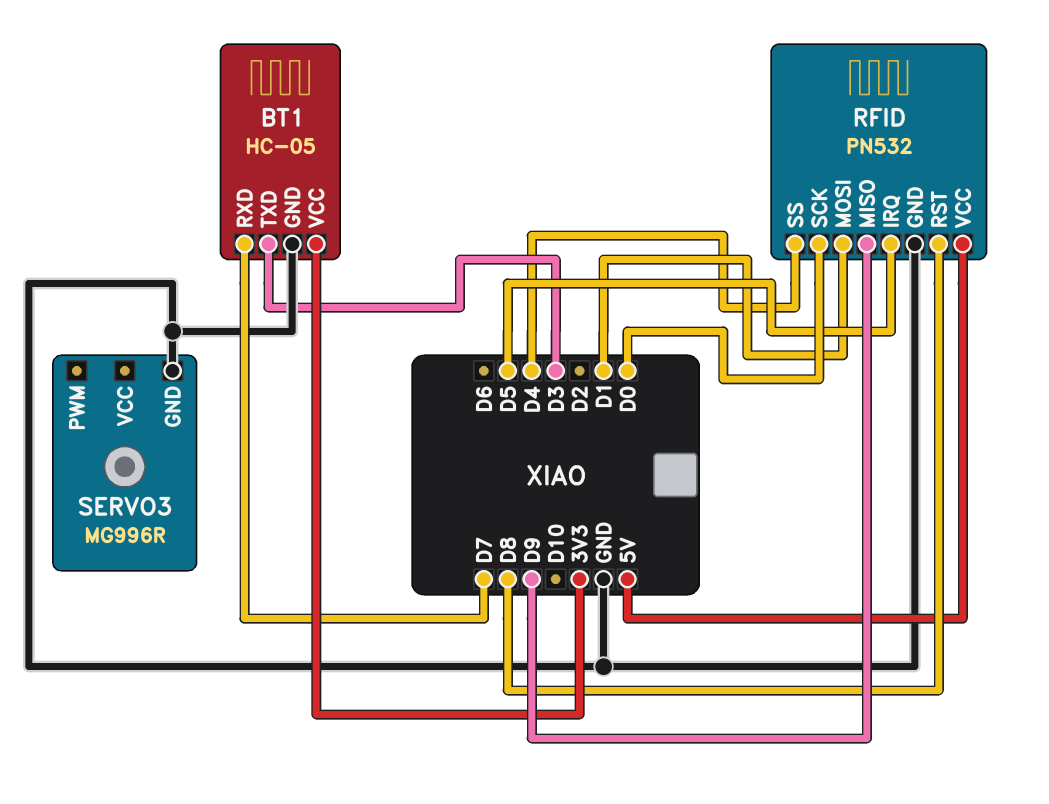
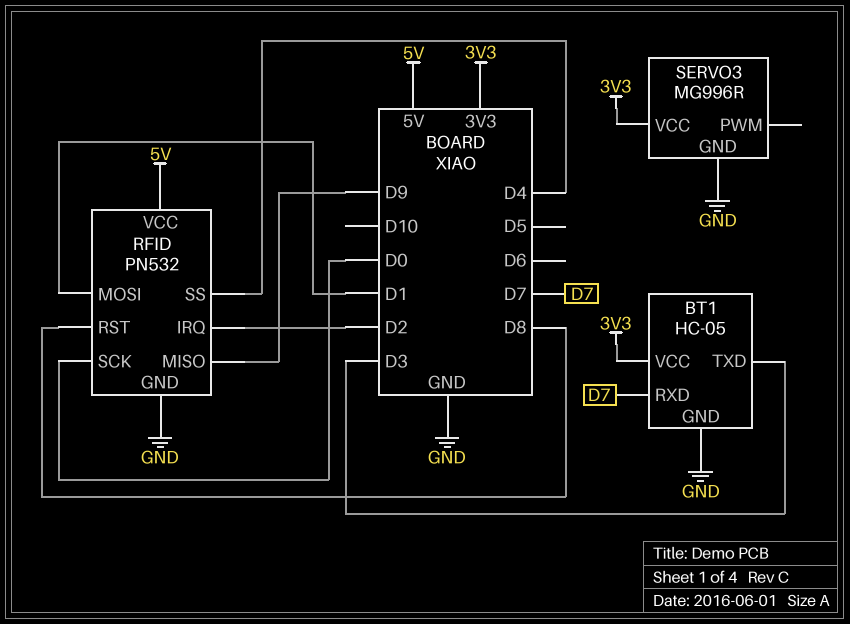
RFID pin IRQ: D5 -> D2
SERVO3 pin VCC: none -> 3V3

